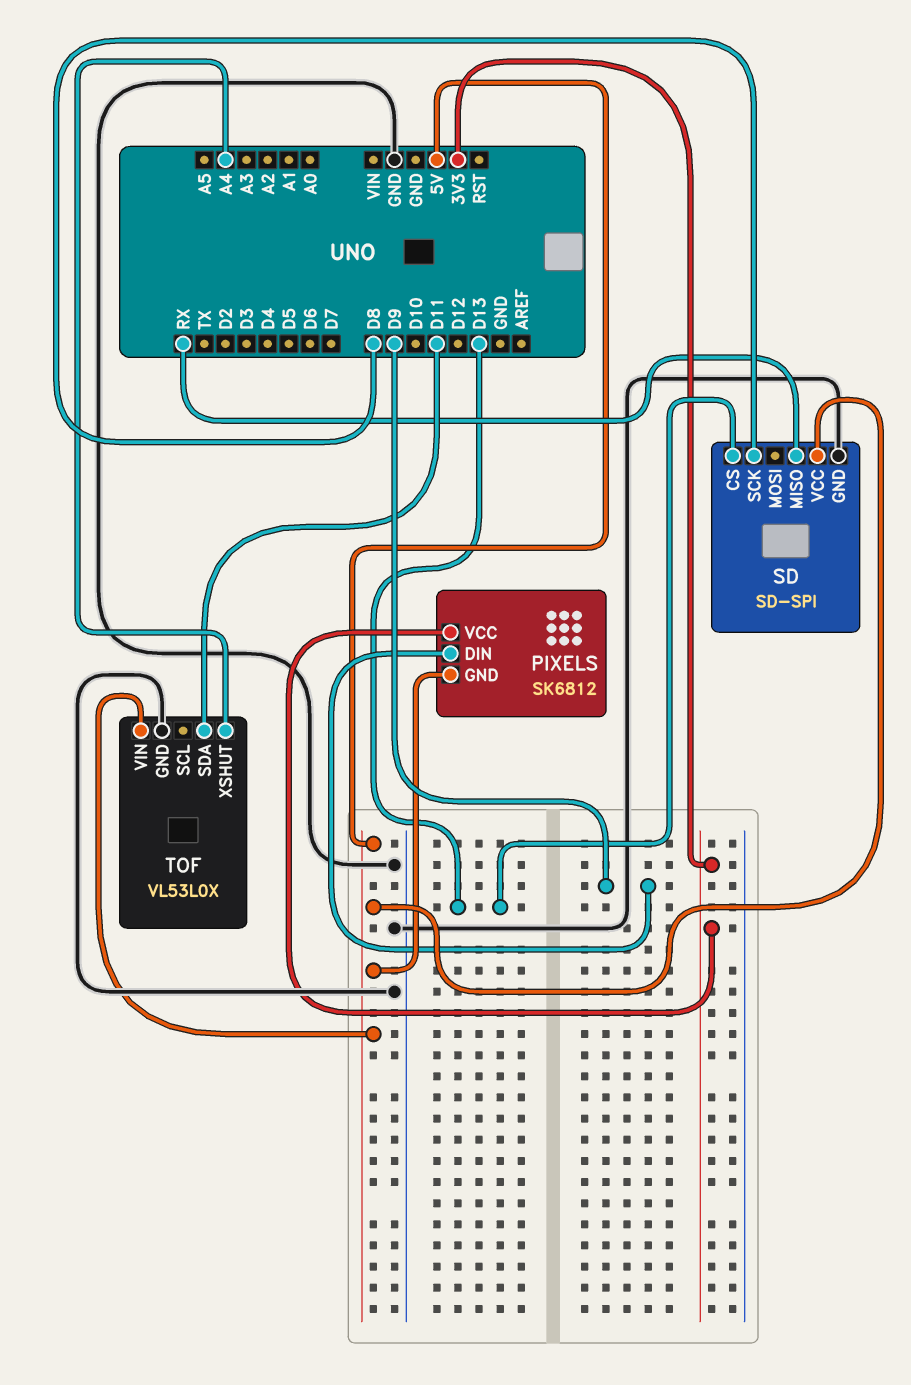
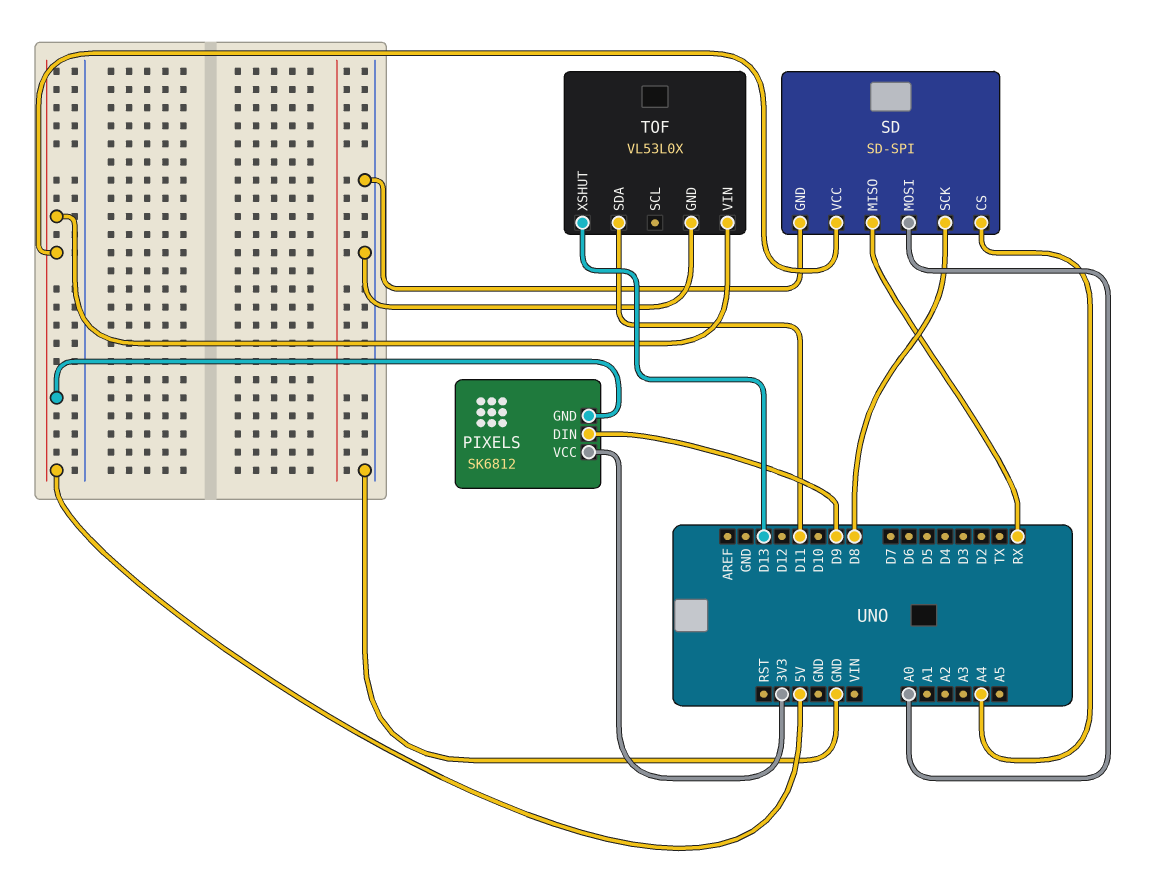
SD pin CS: D13 -> A4
SD pin MOSI: none -> A0
TOF pin XSHUT: A4 -> D13

